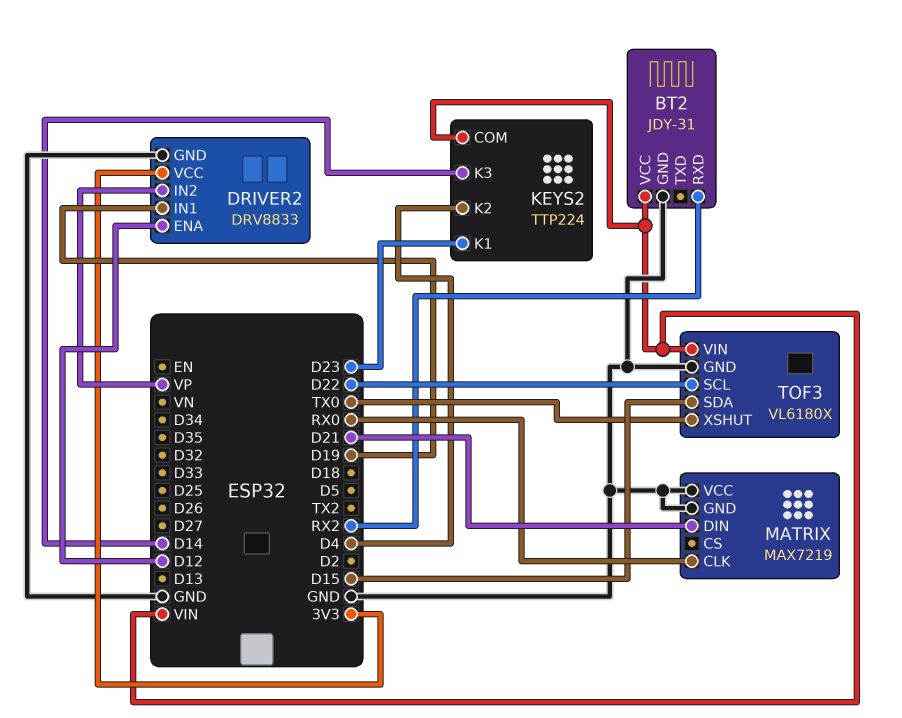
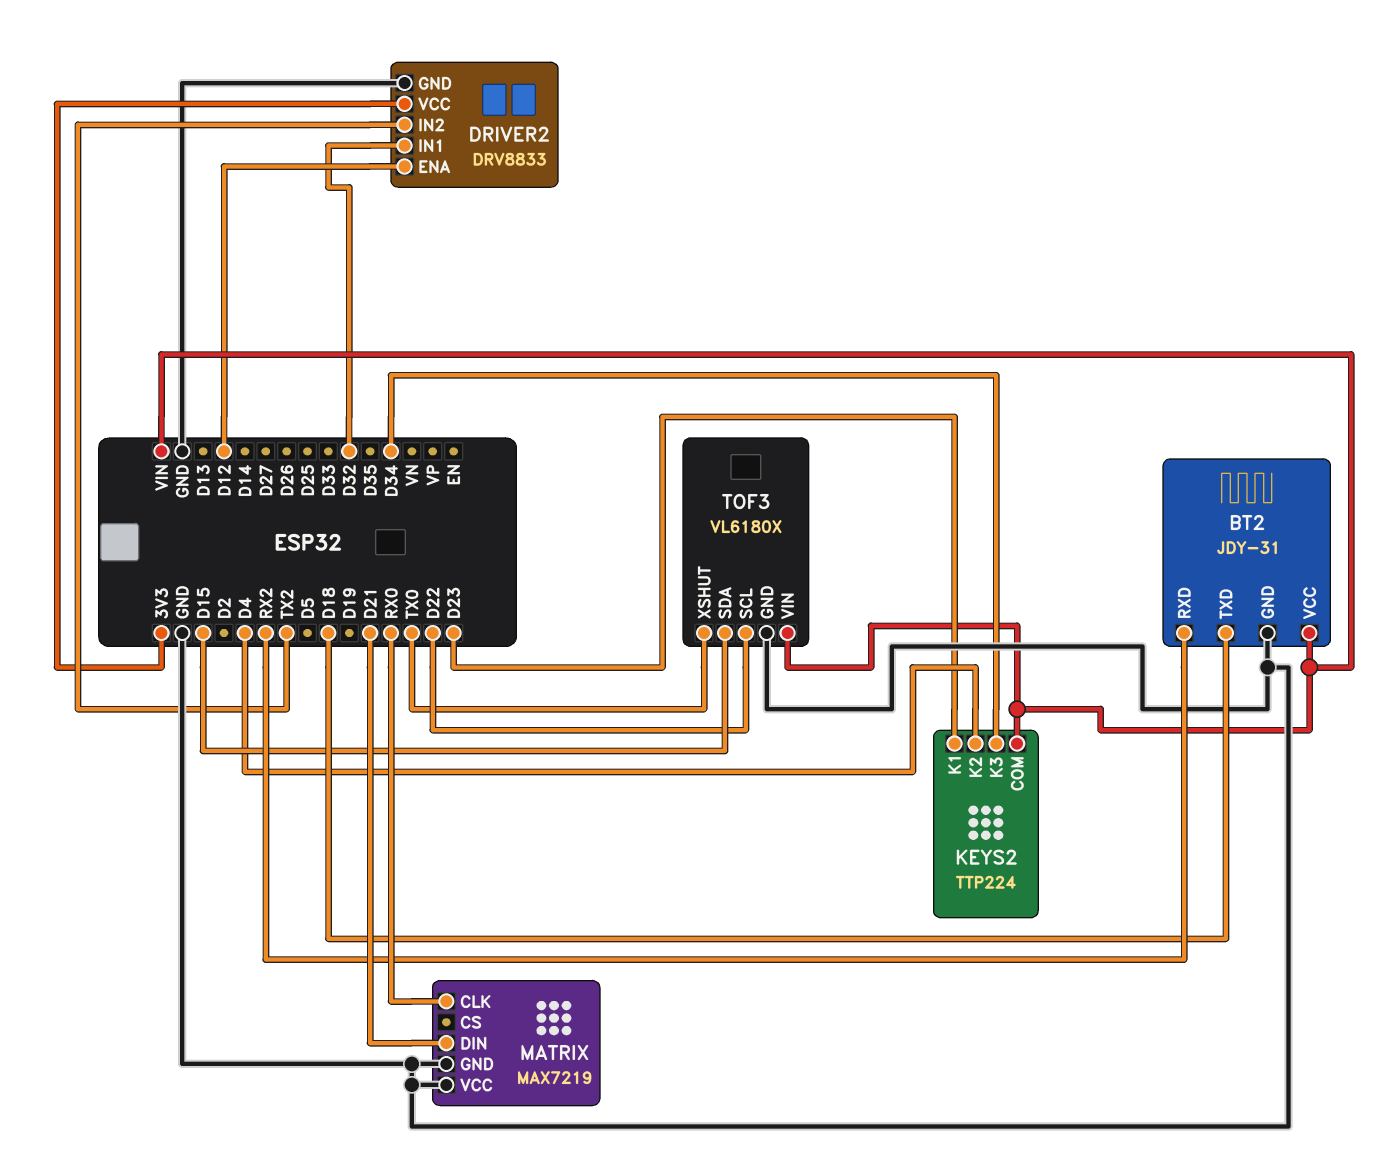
BT2 pin TXD: none -> D18
DRIVER2 pin IN1: D19 -> D32
DRIVER2 pin IN2: VP -> TX2
KEYS2 pin K3: D14 -> D34

